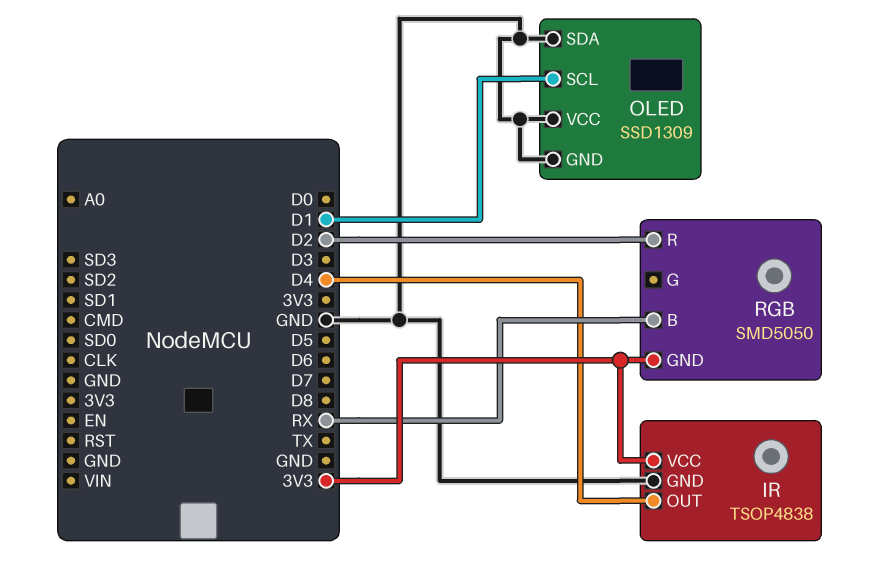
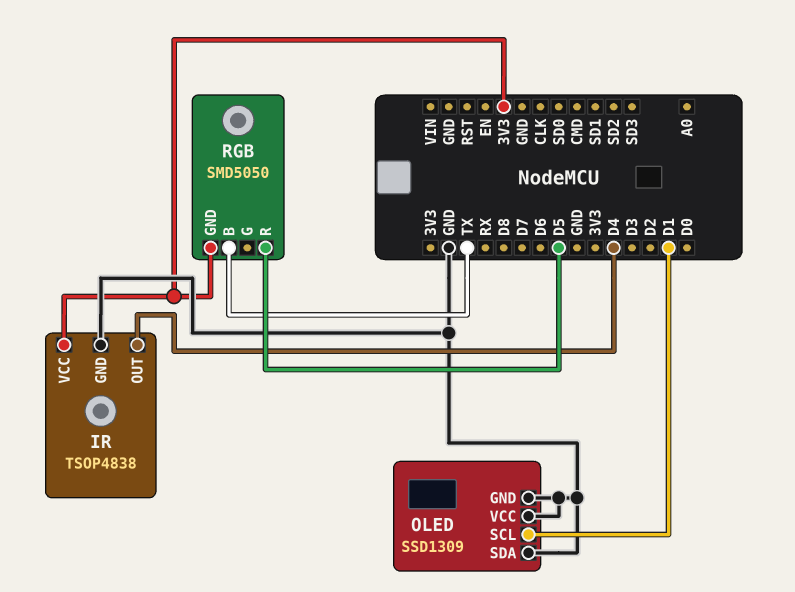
RGB pin B: RX -> TX
RGB pin R: D2 -> D5

